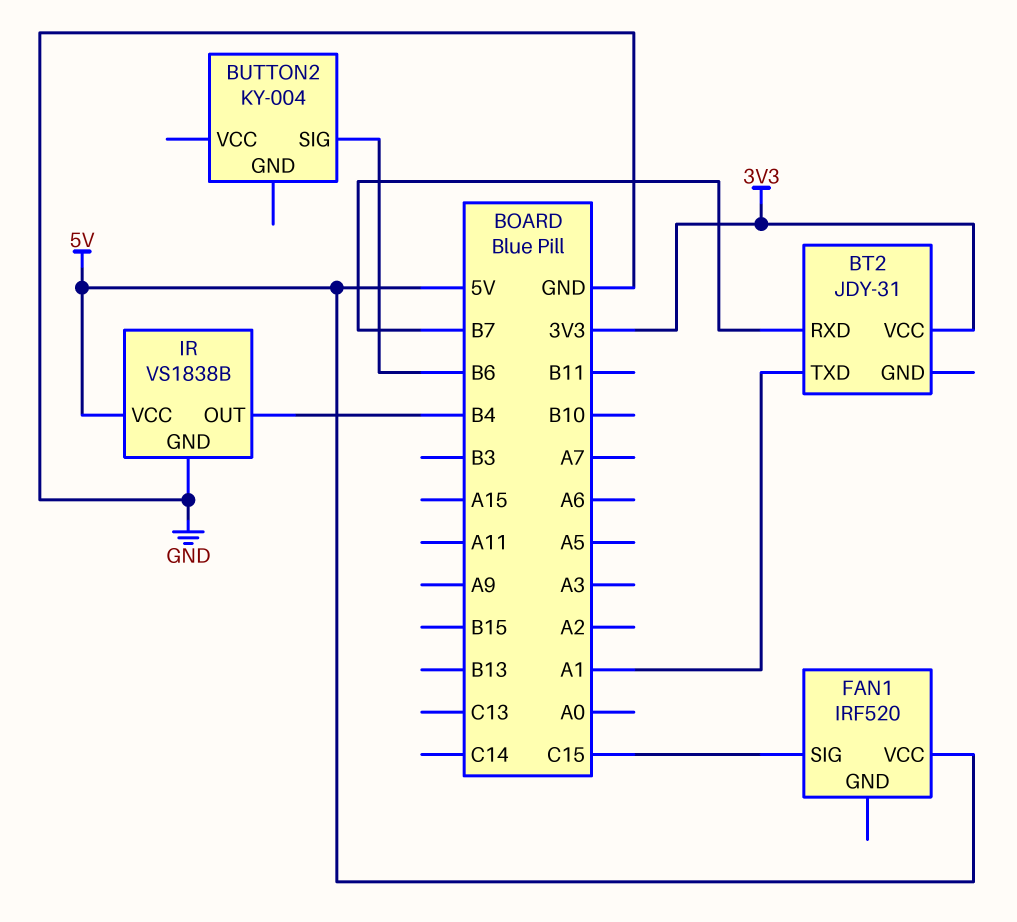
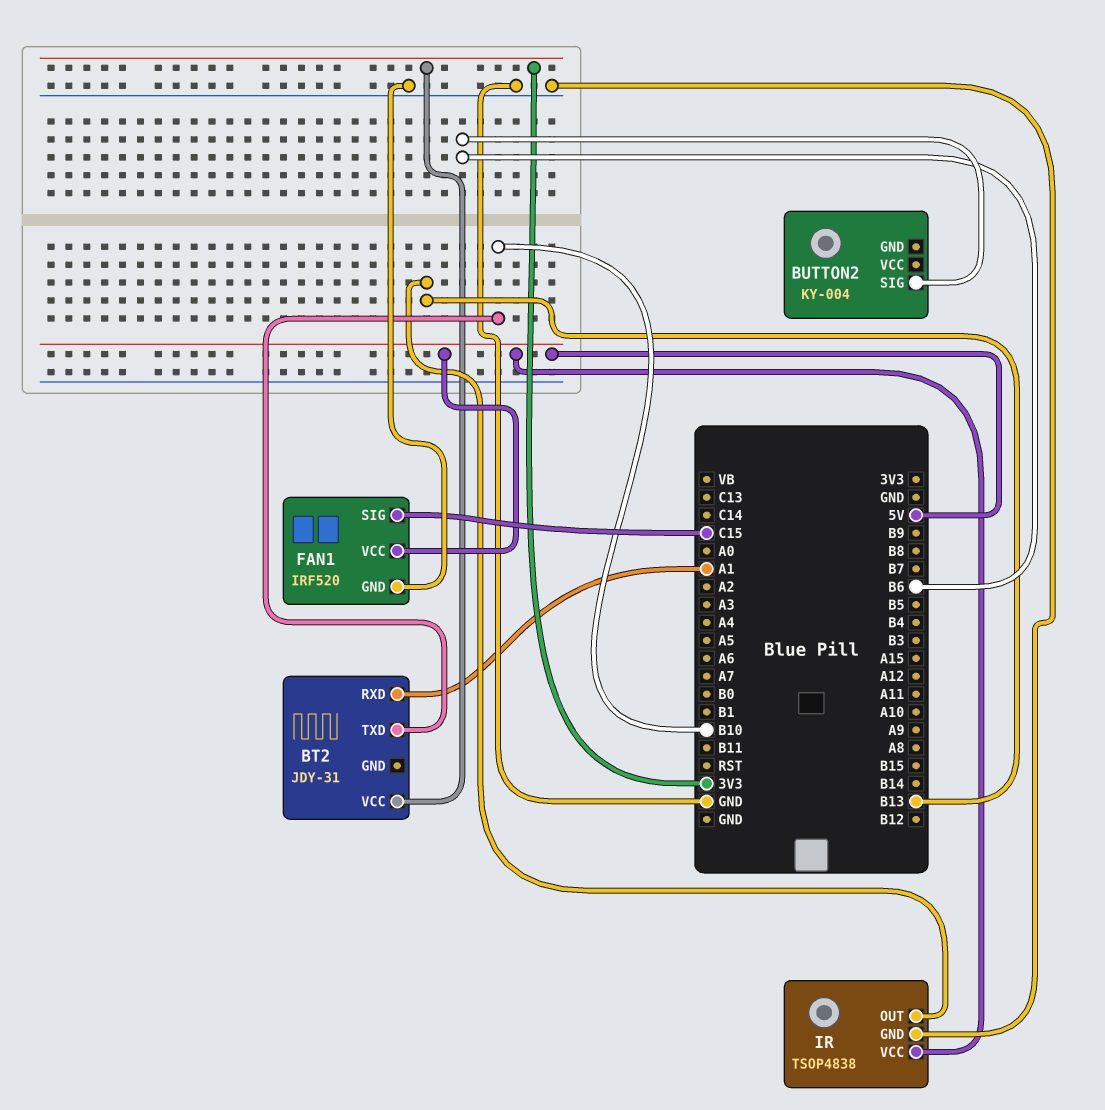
BT2 pin RXD: B7 -> A1
BT2 pin TXD: A1 -> B10
FAN1 pin GND: none -> GND
IR: VS1838B -> TSOP4838
IR pin OUT: B4 -> B13

